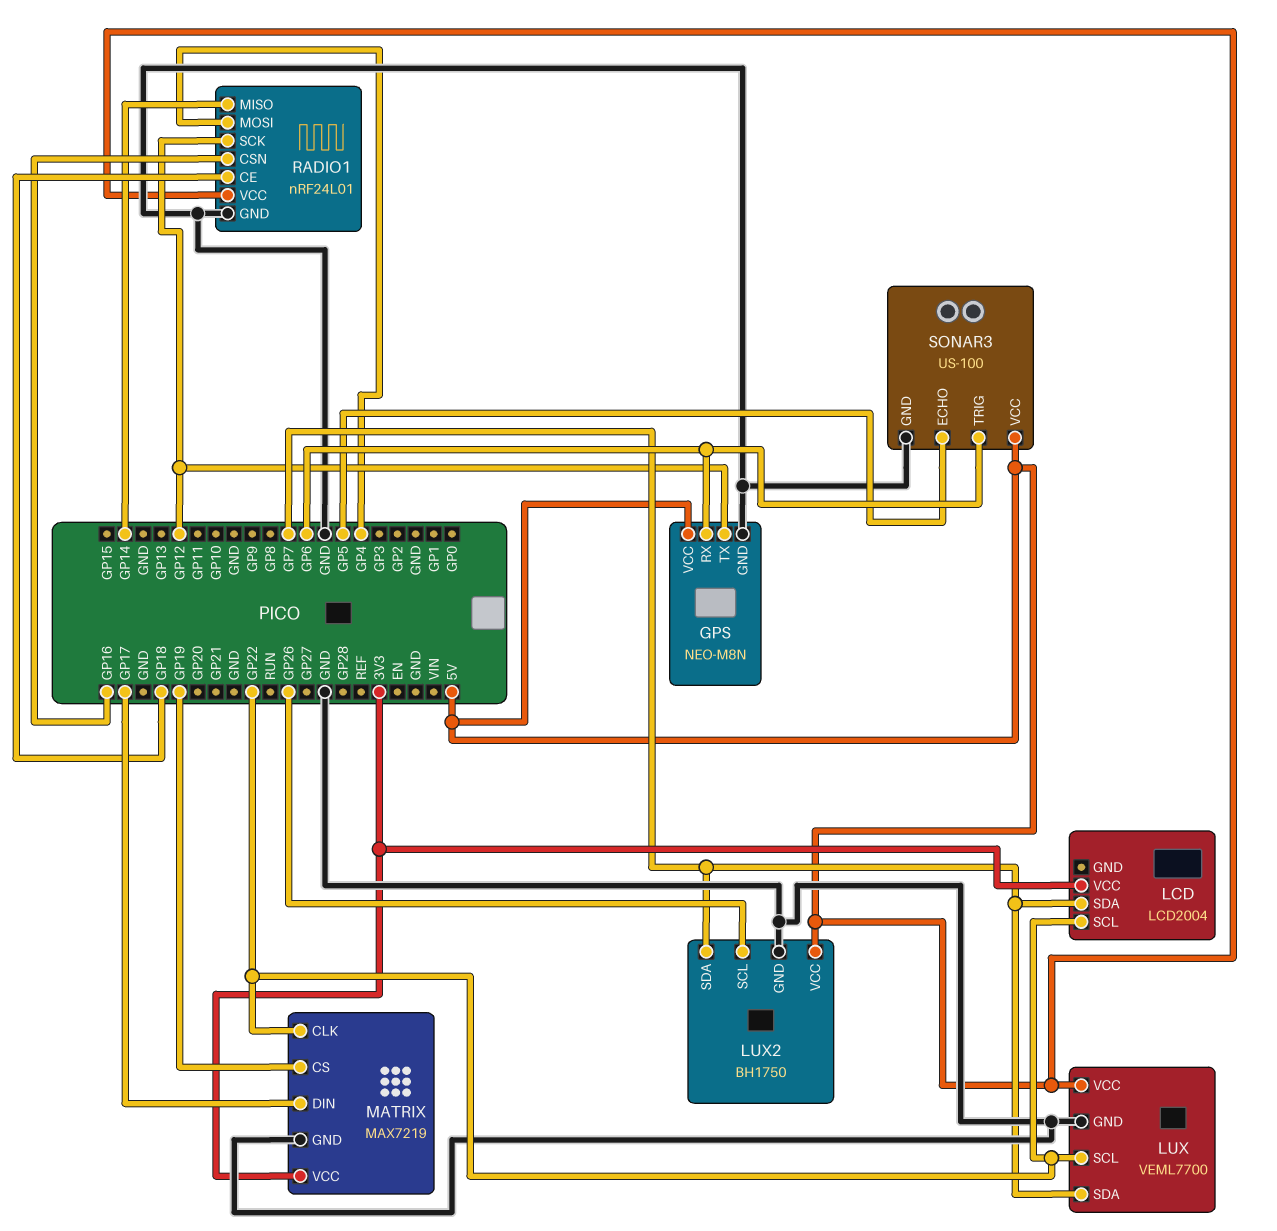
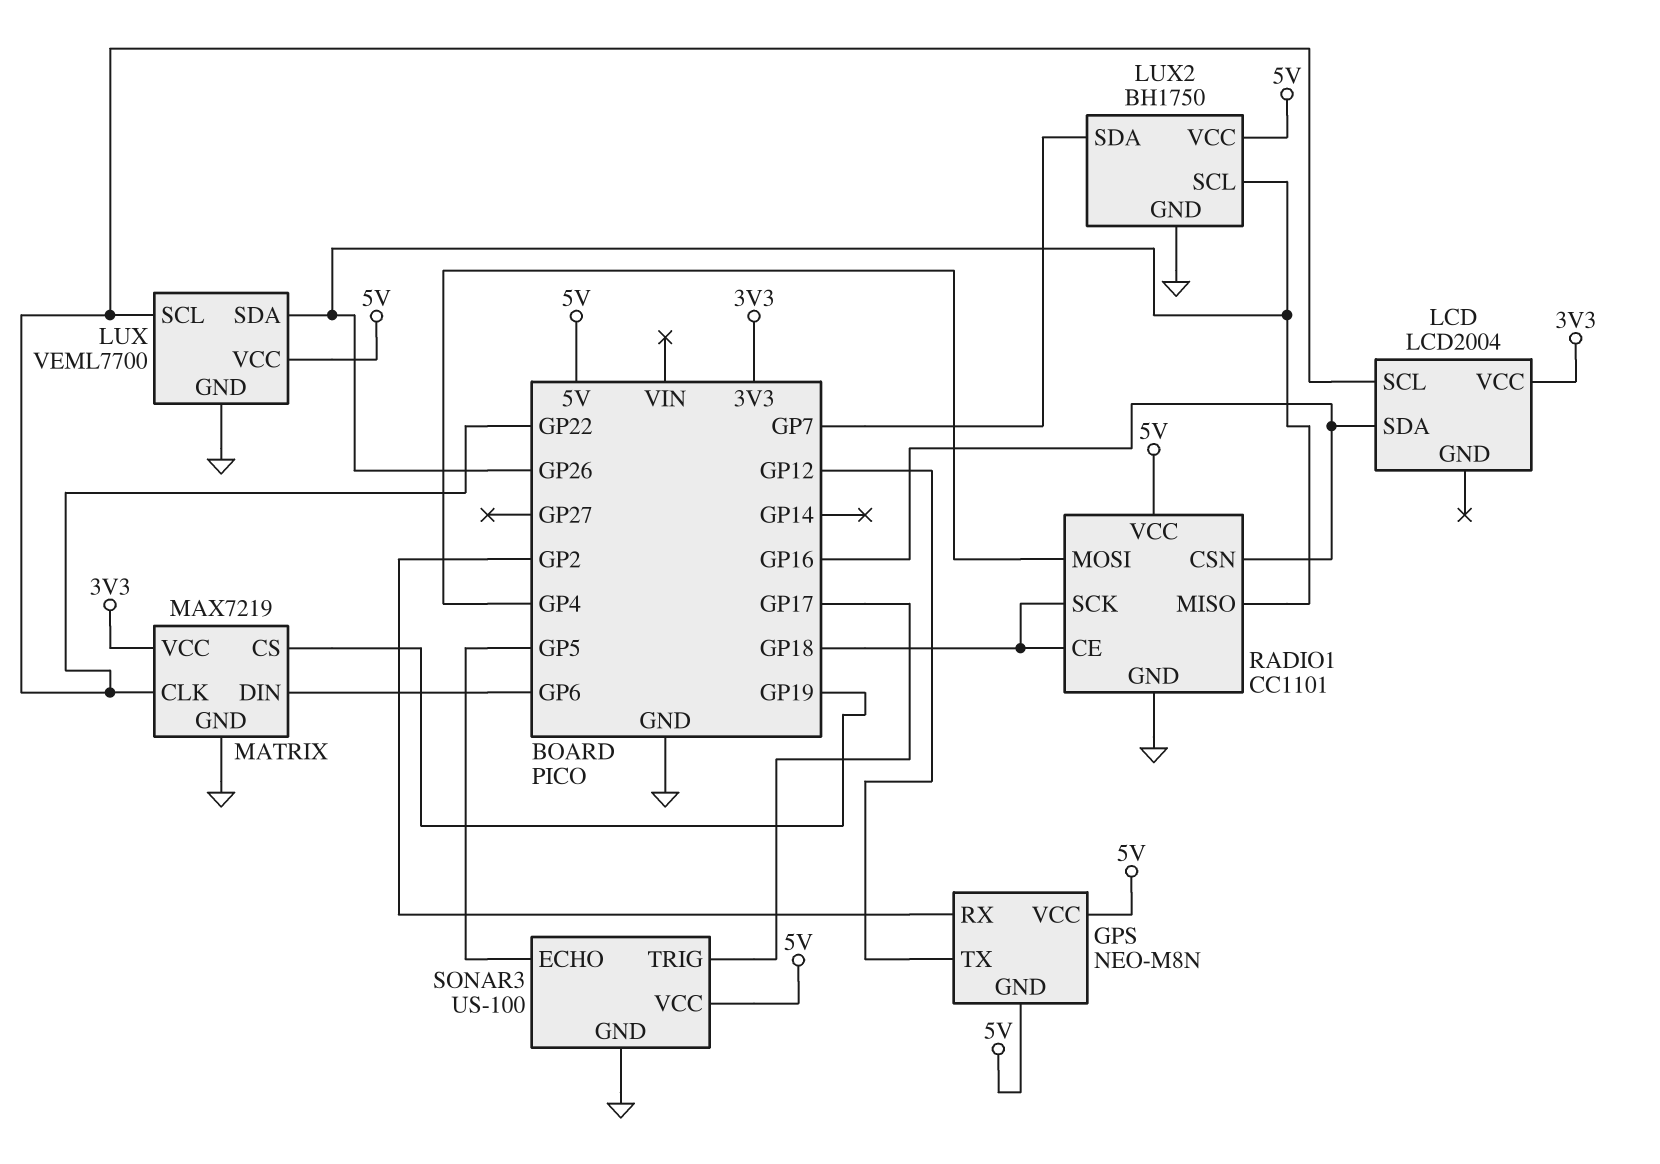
GPS pin GND: GND -> 5V
GPS pin RX: GP6 -> GP2
LCD pin SDA: GP7 -> GP16
LUX pin SDA: GP7 -> GP26
MATRIX pin DIN: GP17 -> GP6
RADIO1: nRF24L01 -> CC1101
RADIO1 pin MISO: GP14 -> GP26
RADIO1 pin SCK: GP12 -> GP18
SONAR3 pin TRIG: GP6 -> GP17

